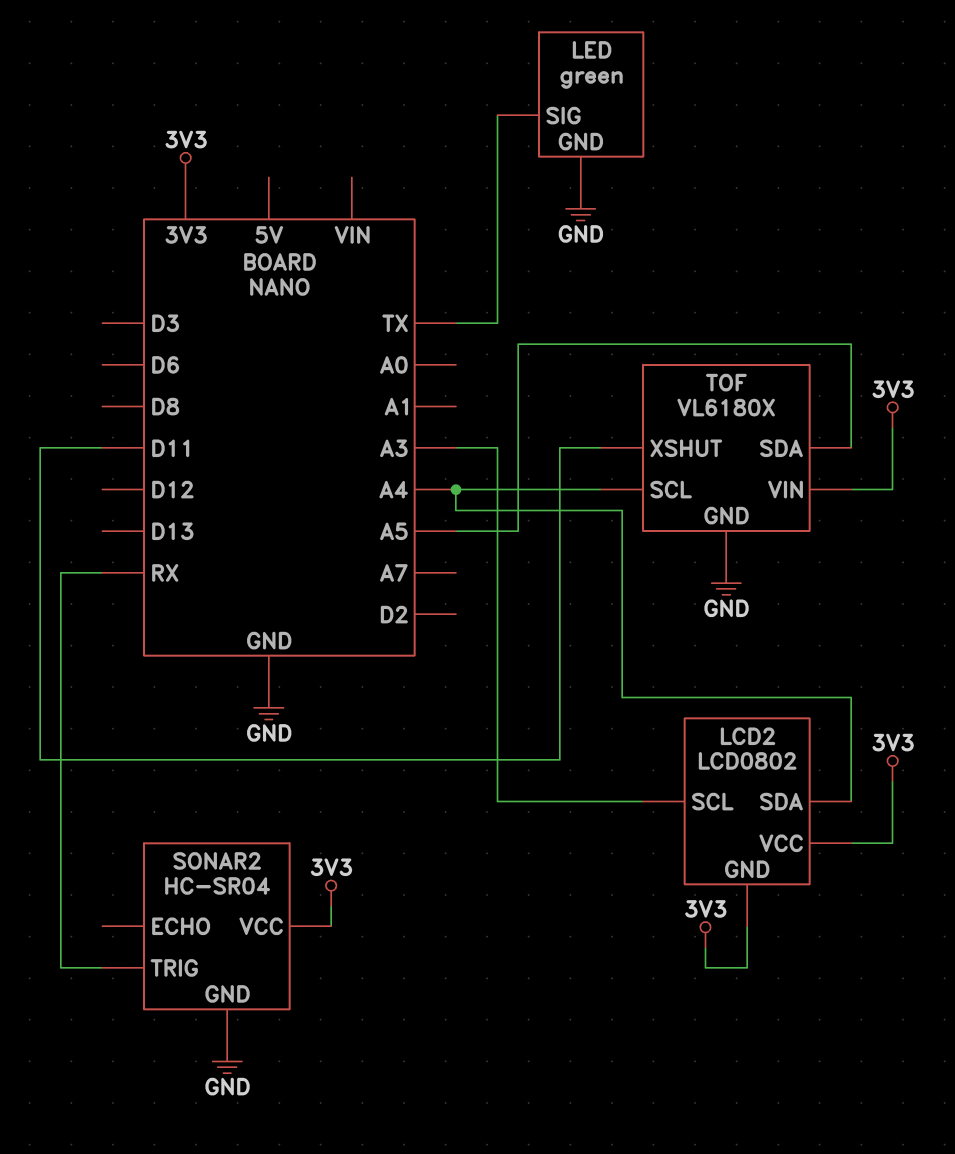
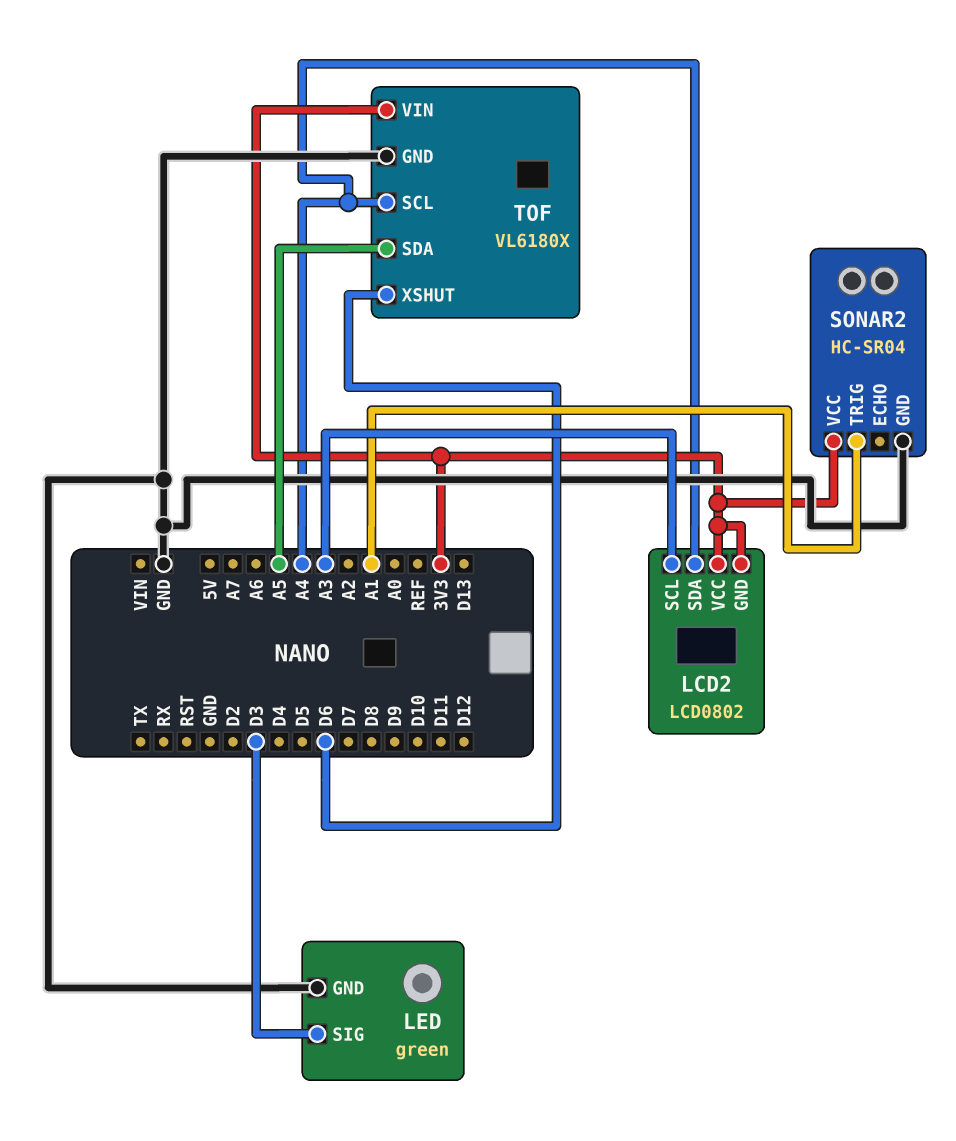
LED pin SIG: TX -> D3
SONAR2 pin TRIG: RX -> A1
TOF pin XSHUT: D11 -> D6

